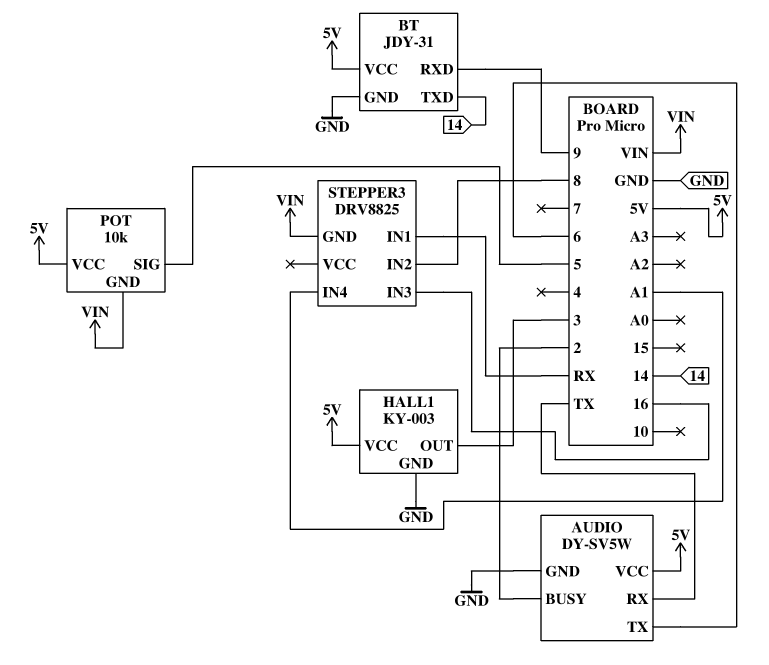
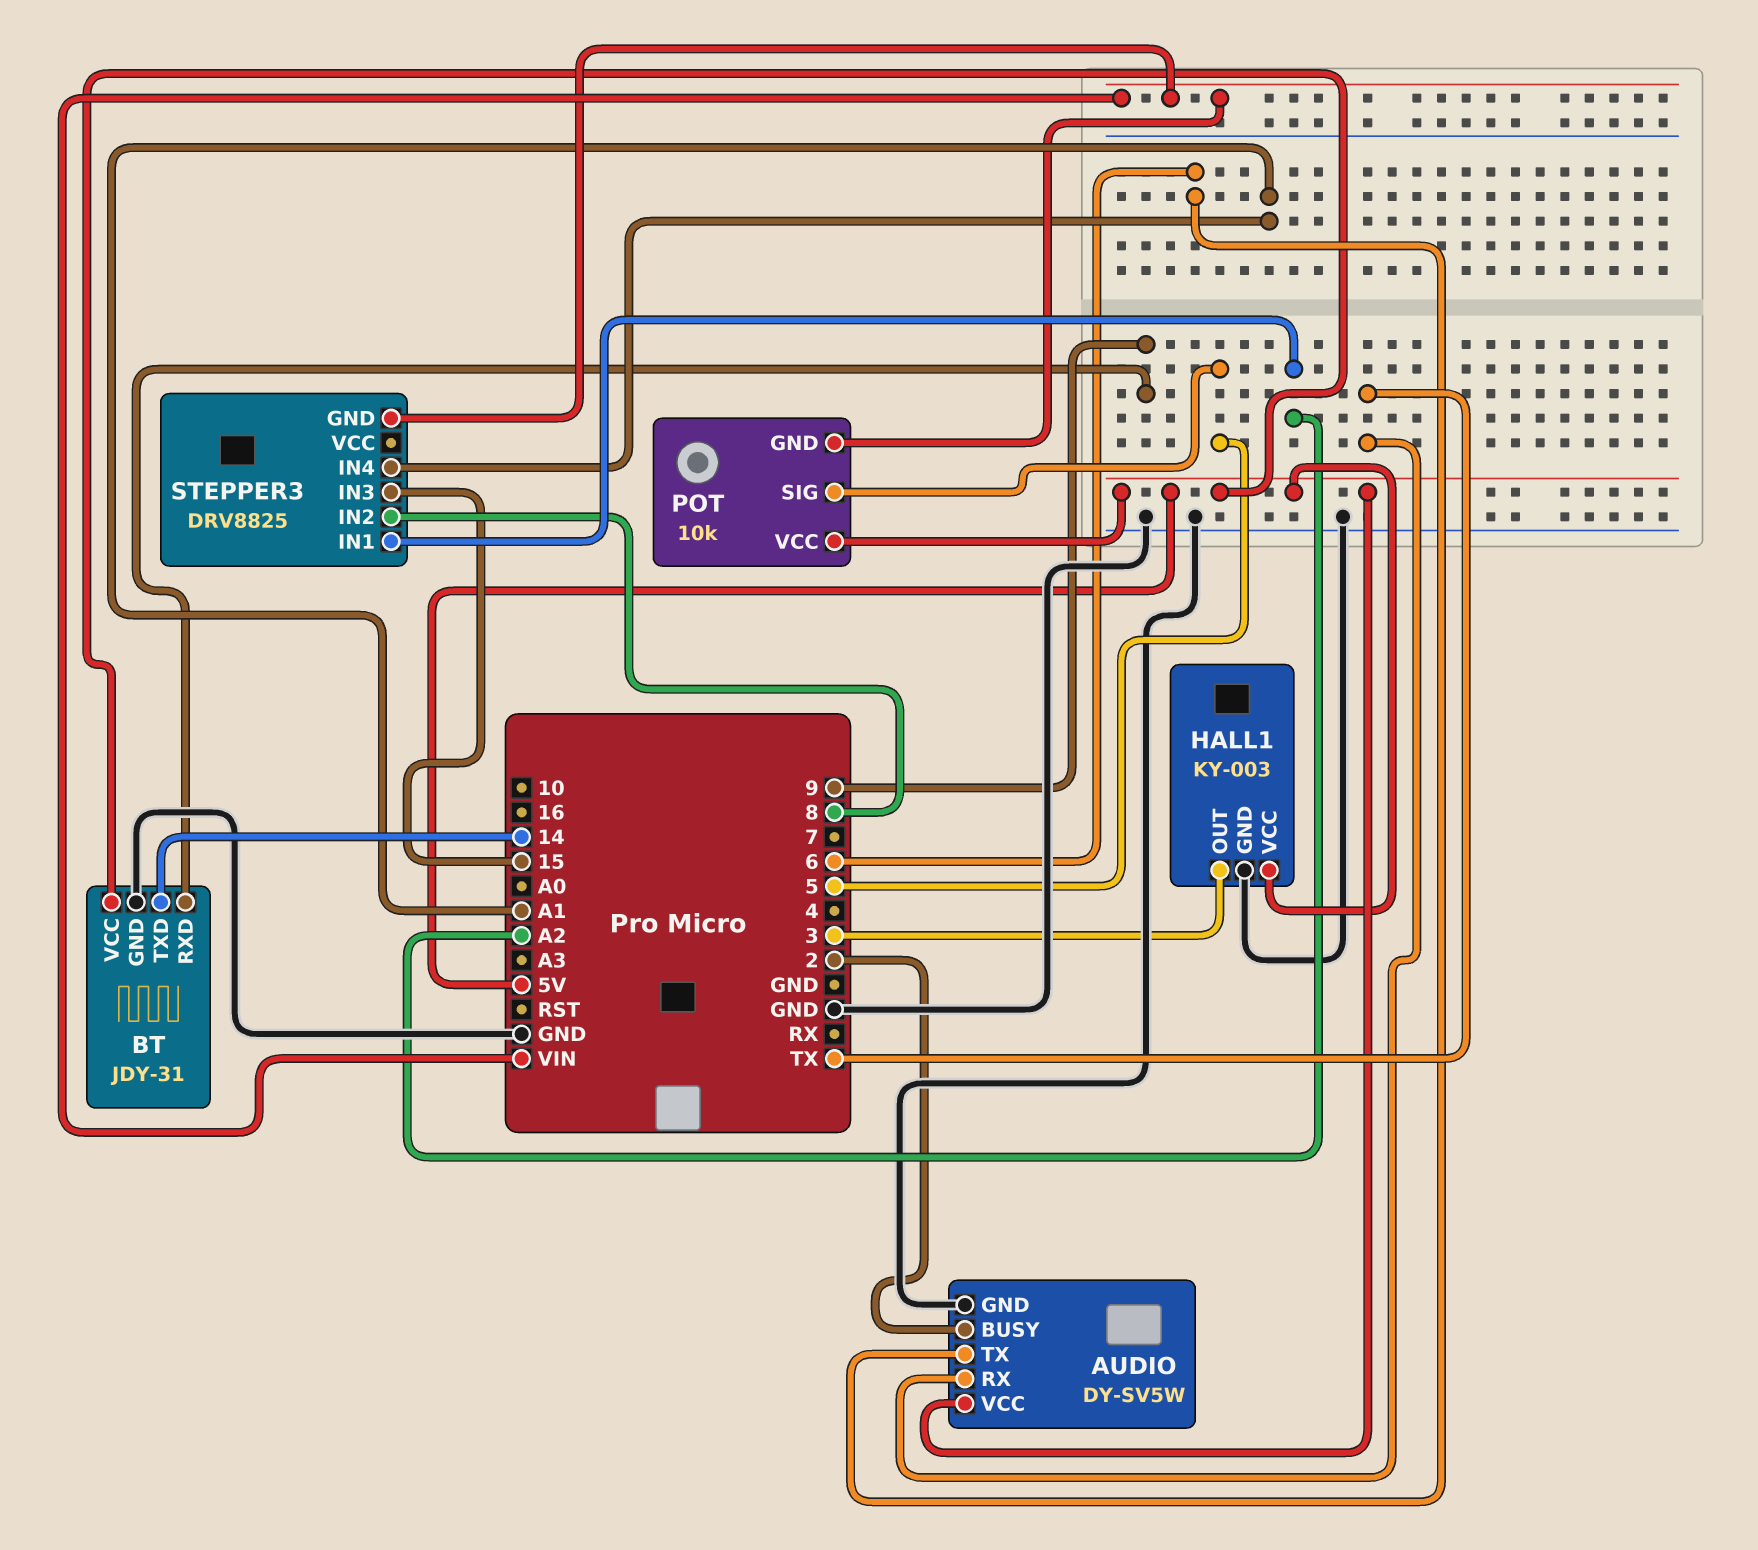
STEPPER3 pin IN1: RX -> A2
STEPPER3 pin IN3: 16 -> 15

